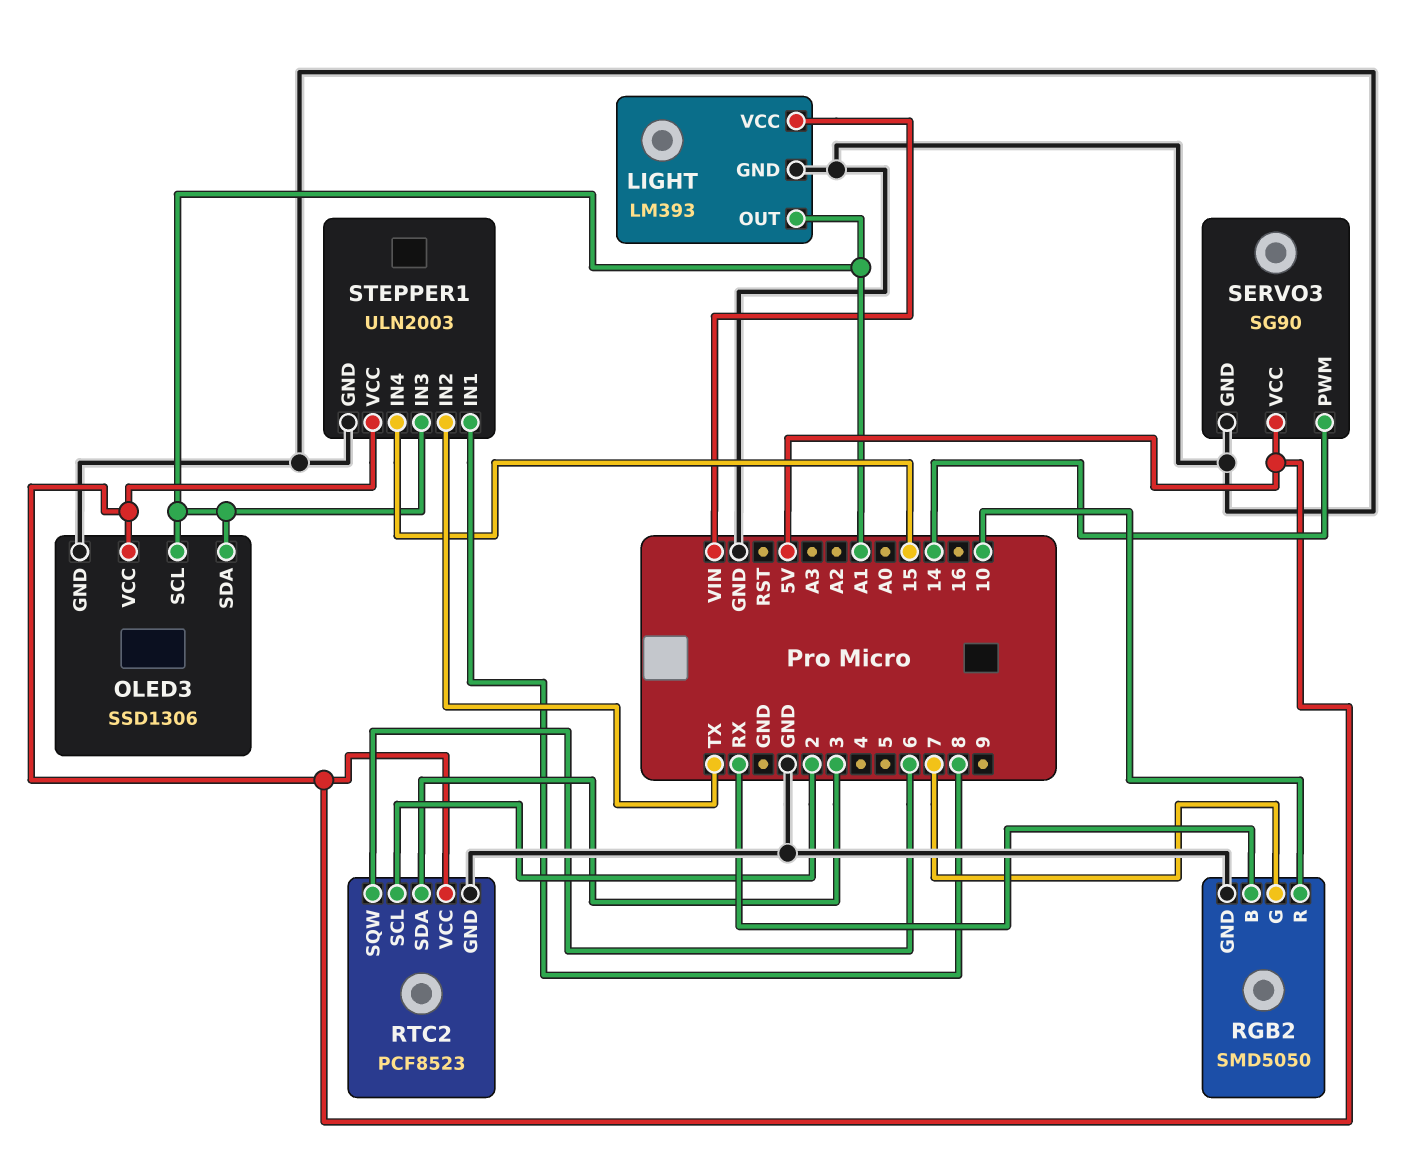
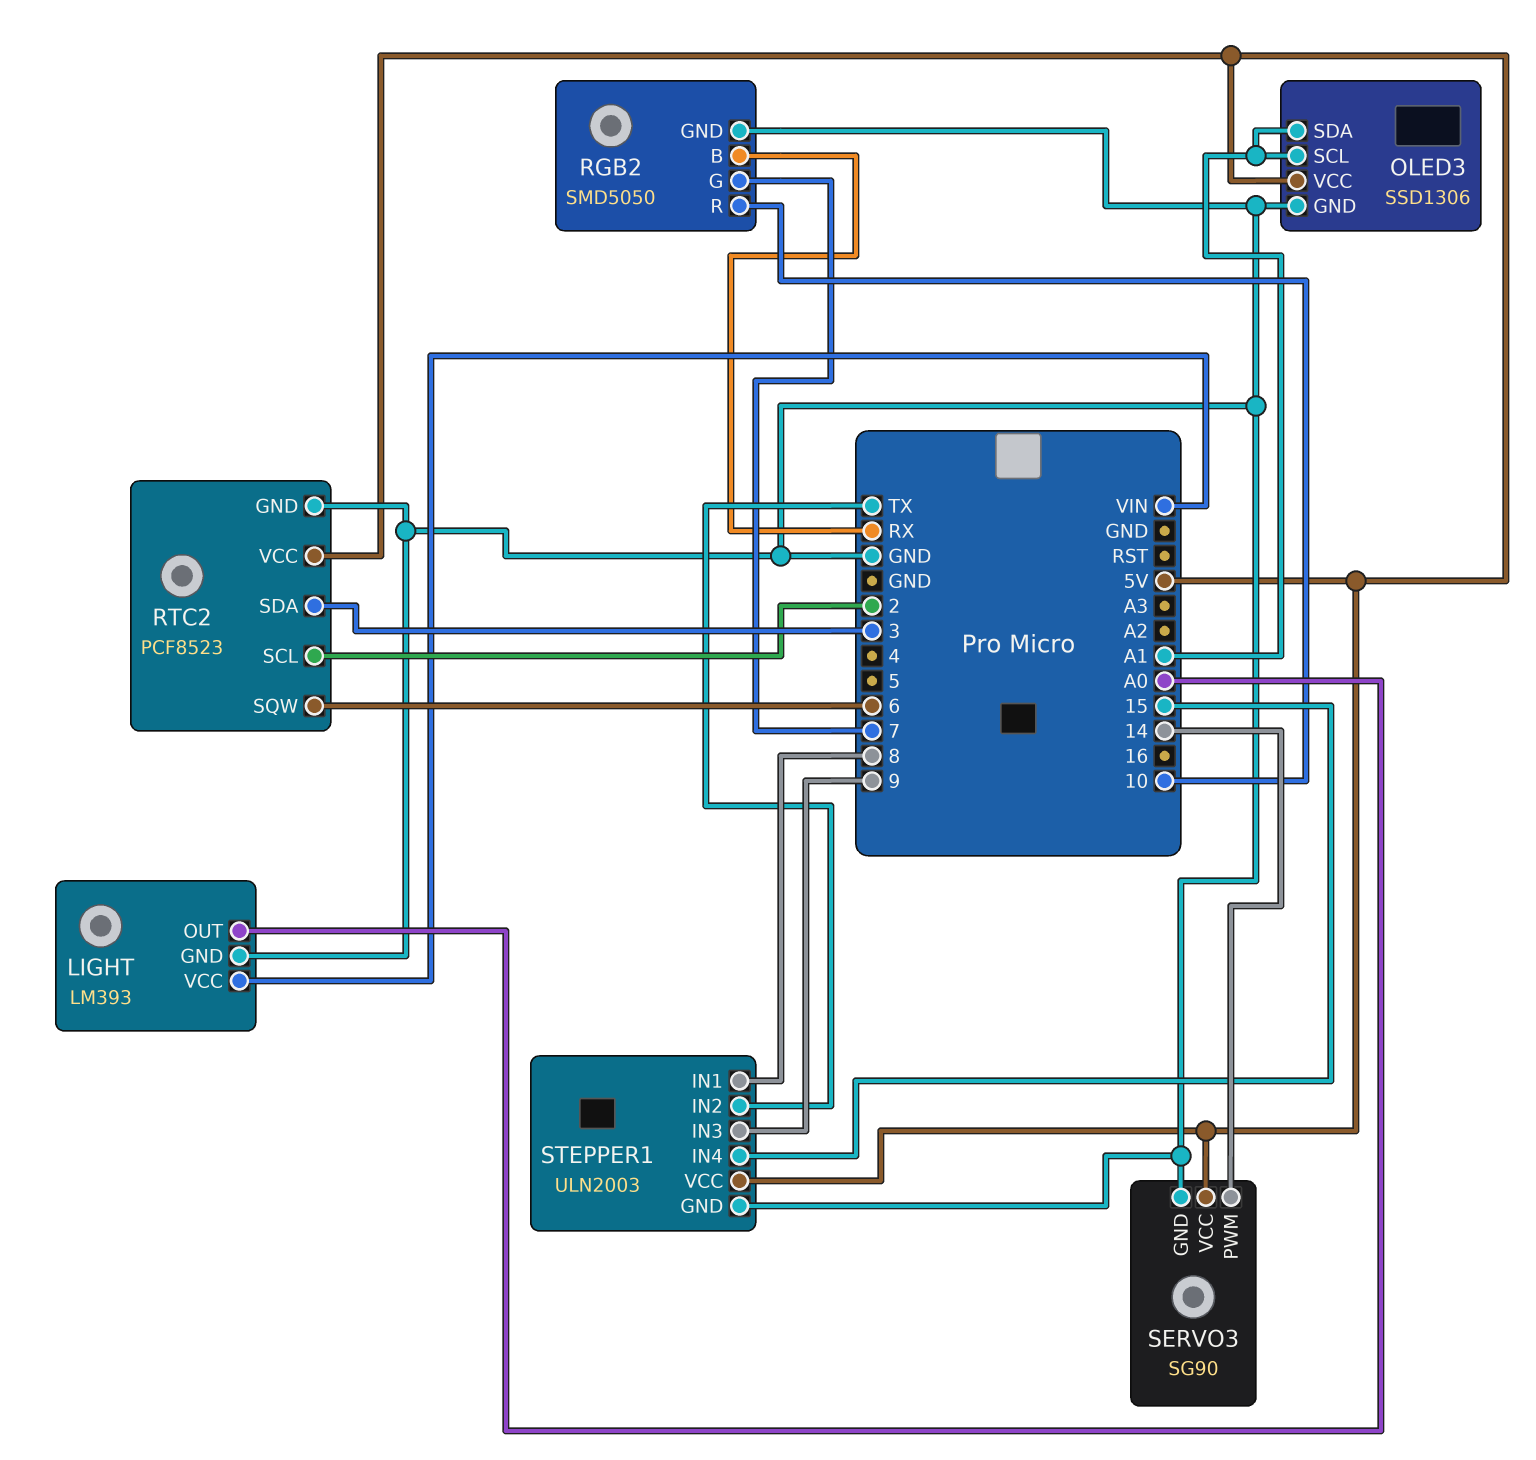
LIGHT pin OUT: A1 -> A0
STEPPER1 pin IN3: A1 -> 9

